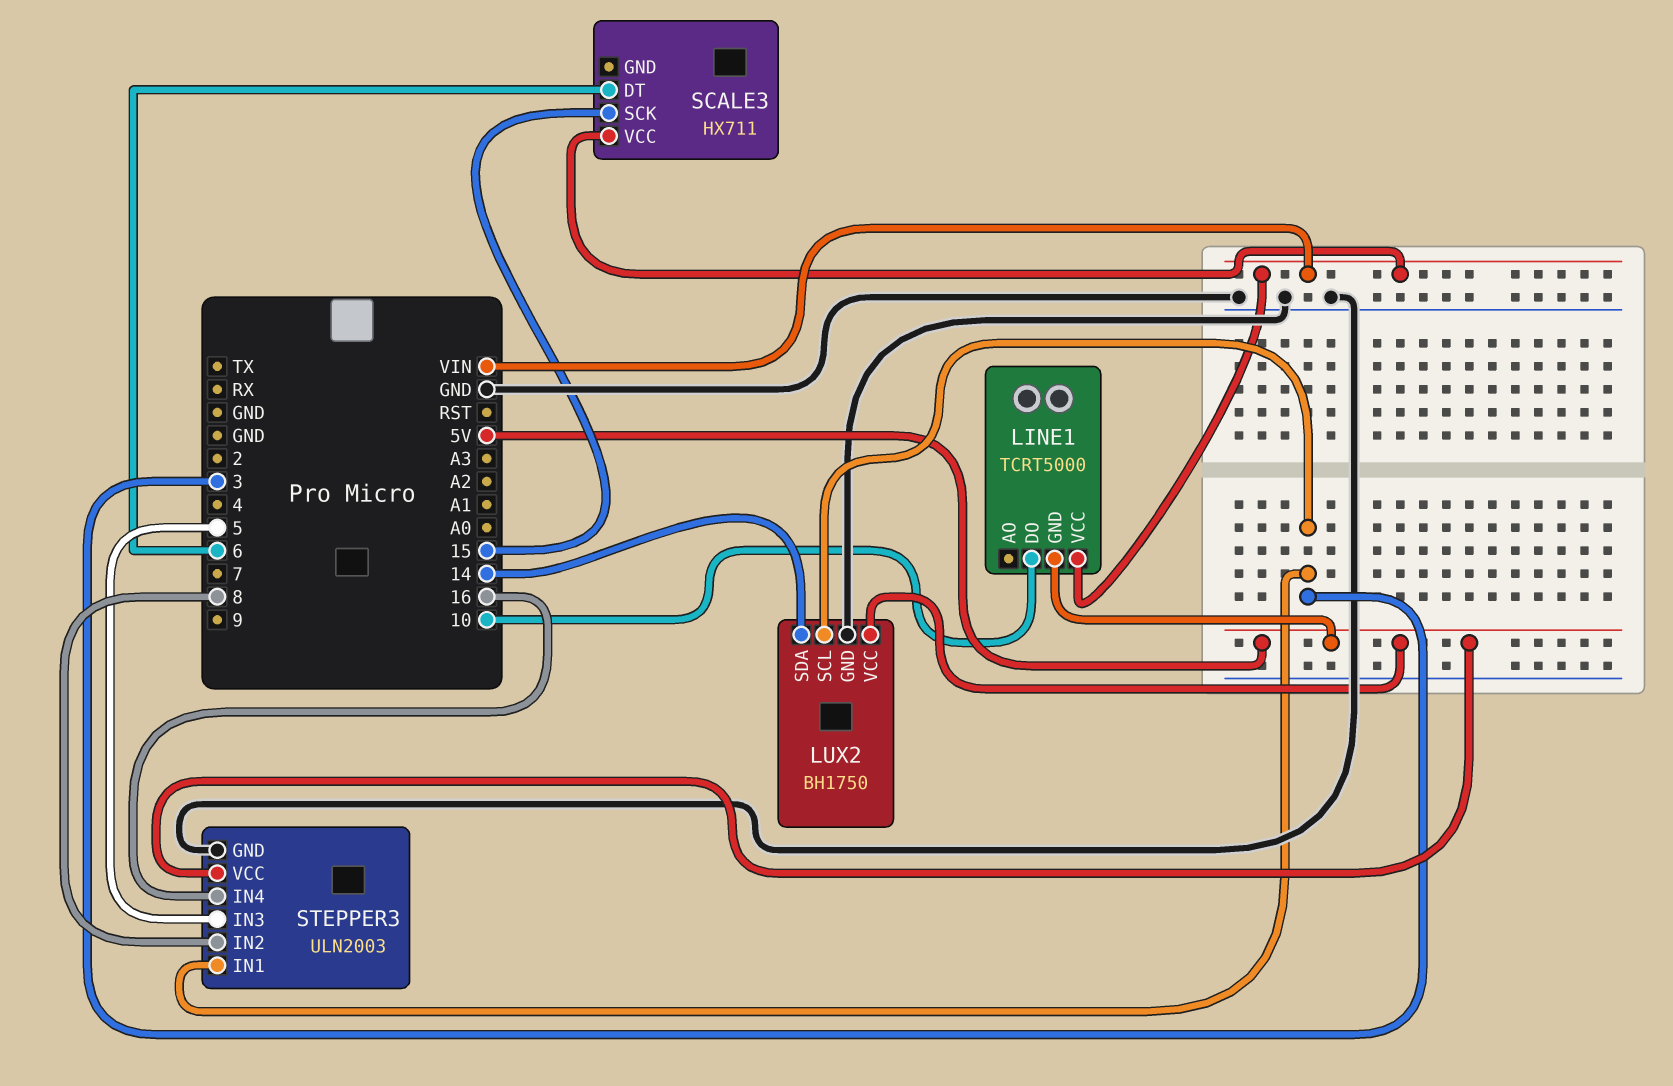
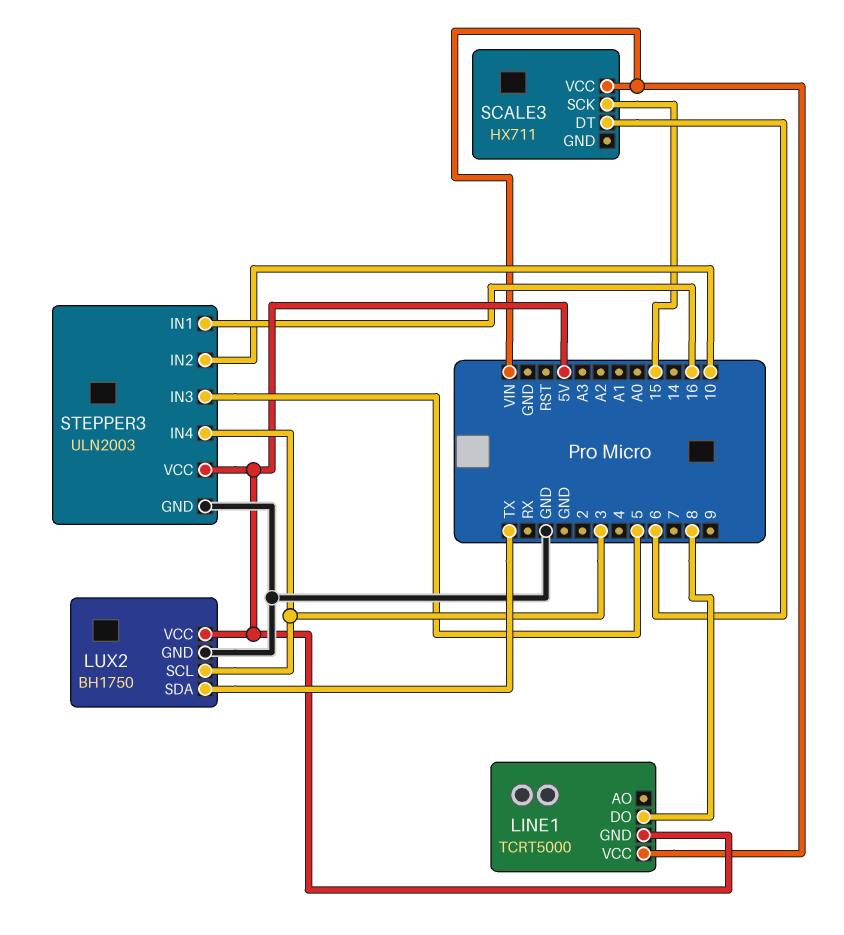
LINE1 pin DO: 10 -> 8
LUX2 pin SDA: 14 -> TX
STEPPER3 pin IN1: 3 -> 16
STEPPER3 pin IN2: 8 -> 10
STEPPER3 pin IN4: 16 -> 3

